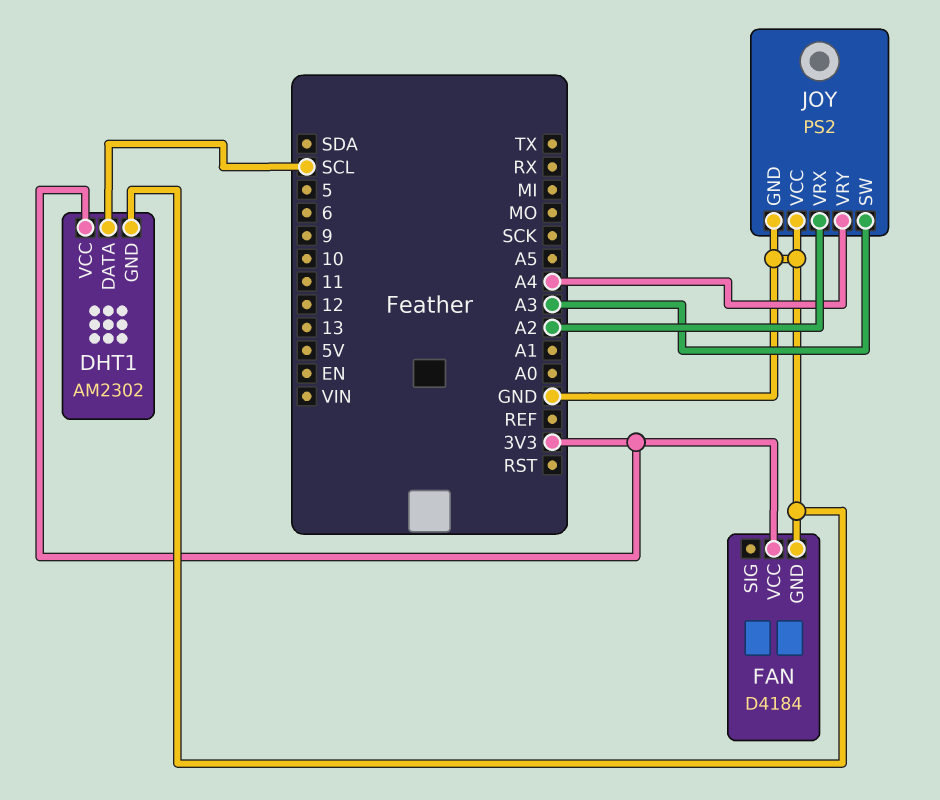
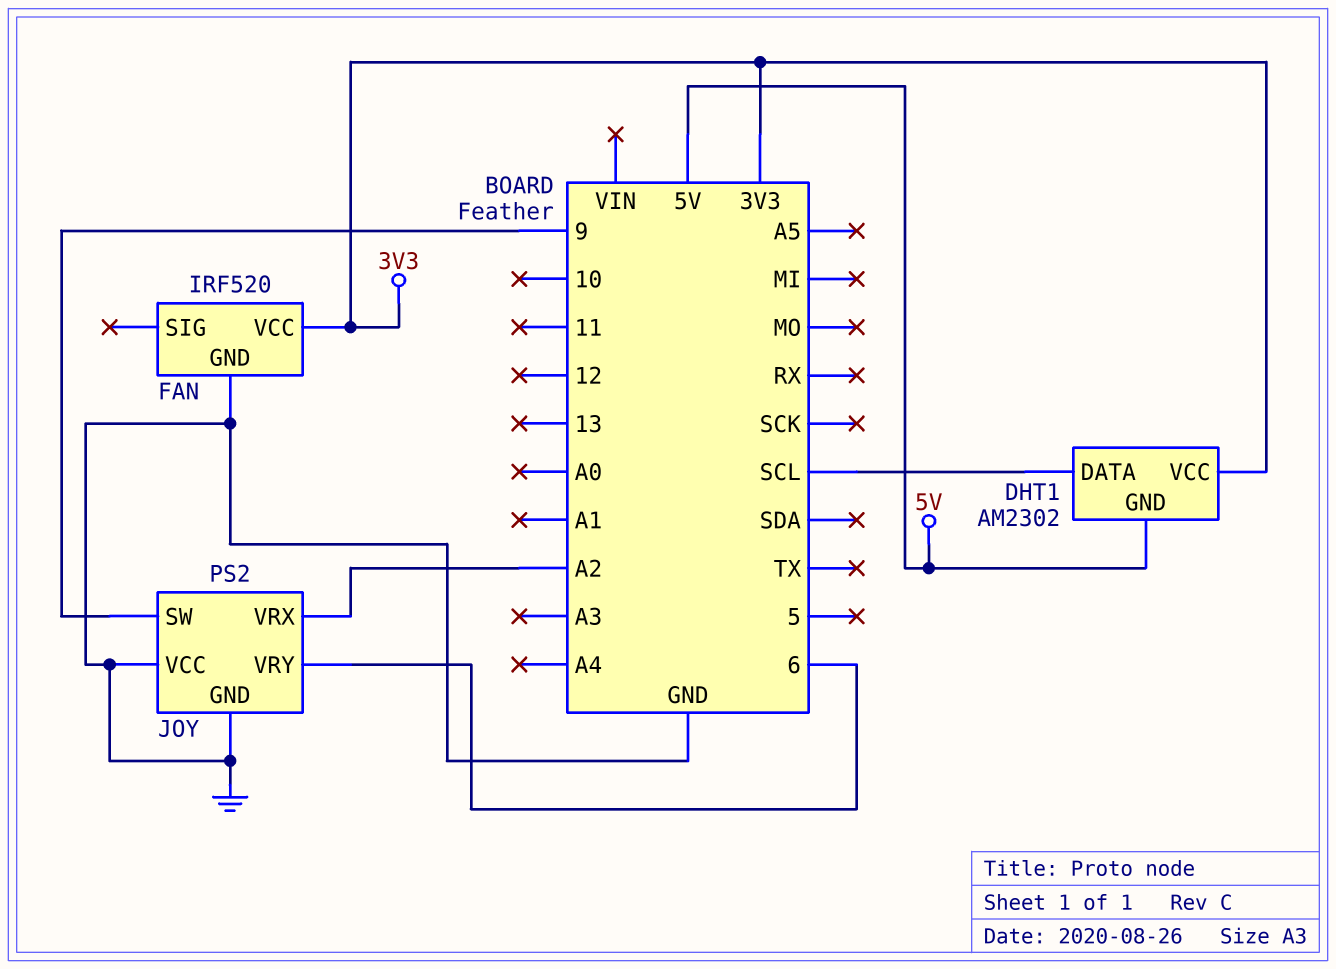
DHT1 pin GND: GND -> 5V
FAN: D4184 -> IRF520
JOY pin SW: A3 -> 9
JOY pin VRY: A4 -> 6

